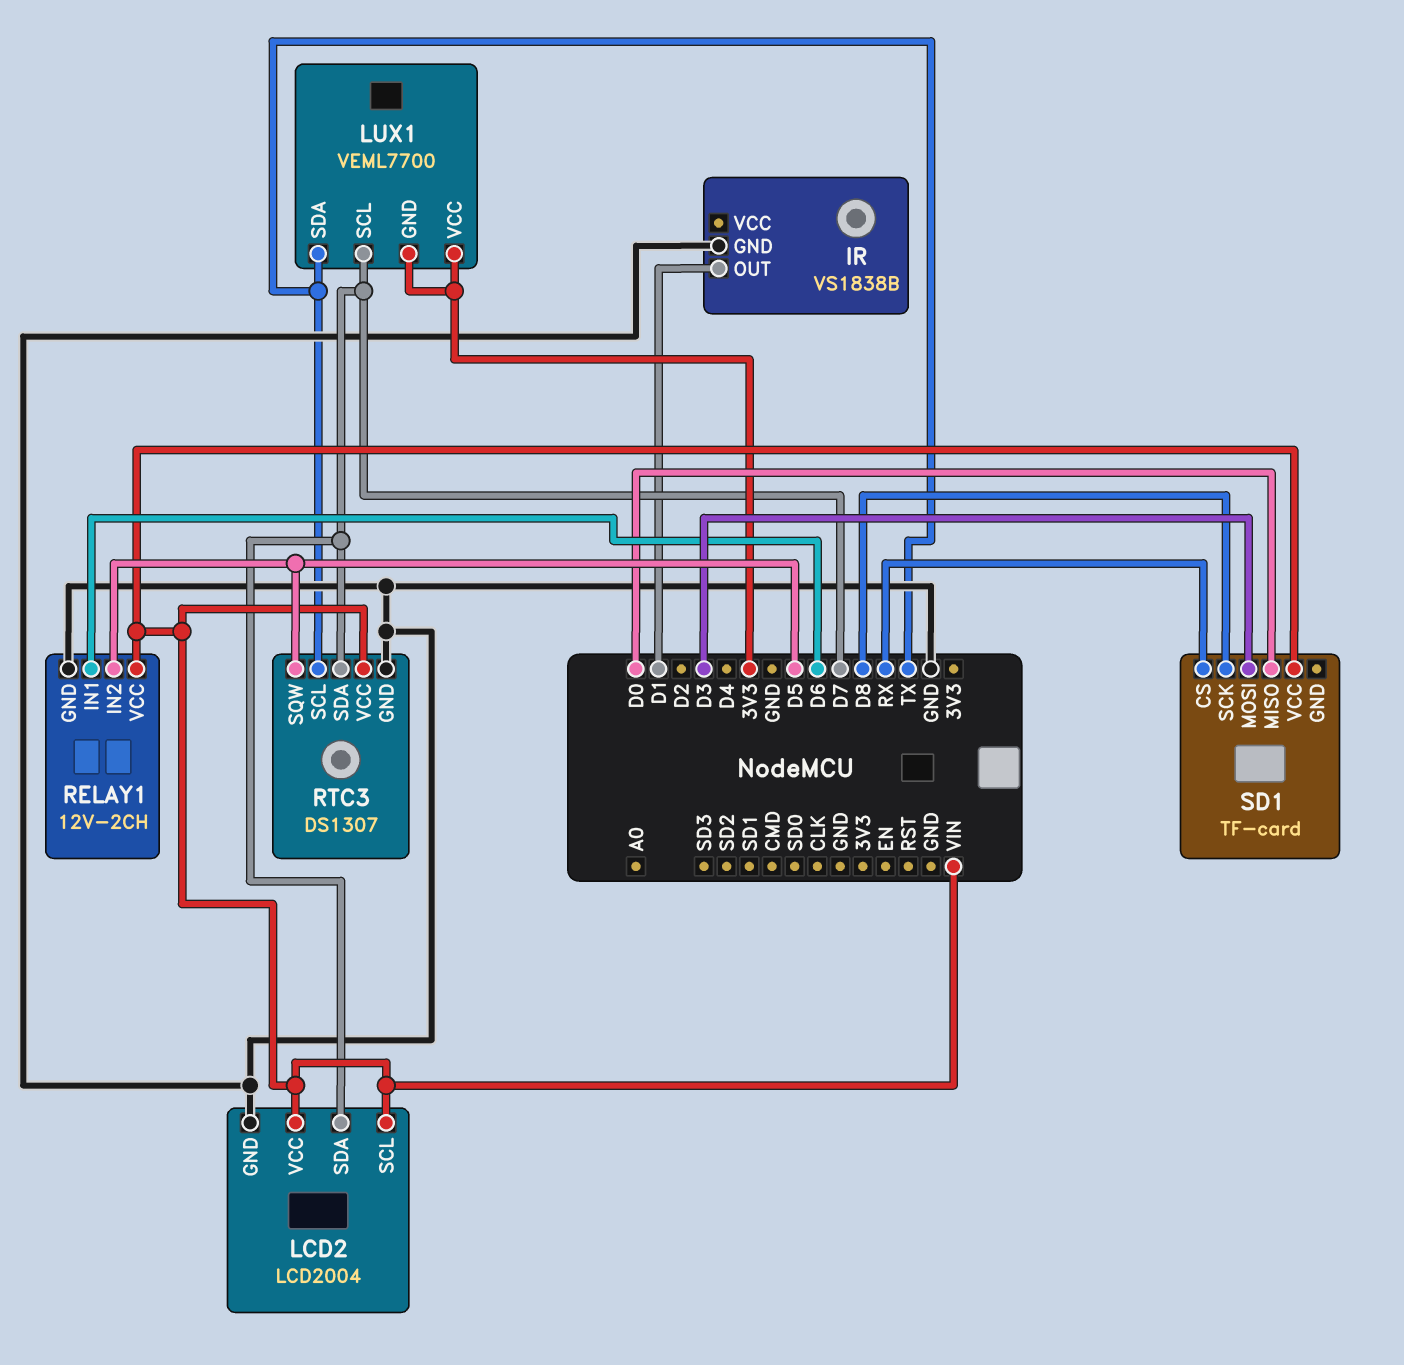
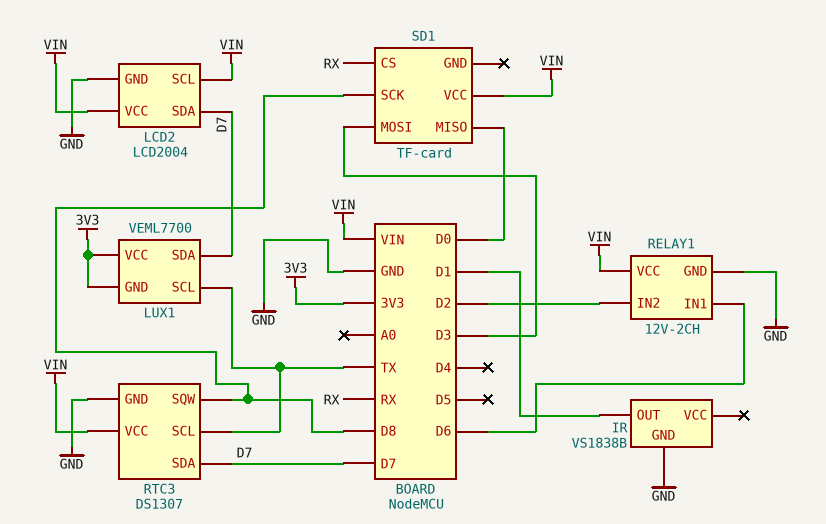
LUX1 pin SCL: D7 -> TX
LUX1 pin SDA: TX -> D7
RELAY1 pin IN2: D5 -> D2
RTC3 pin SQW: D5 -> D8

